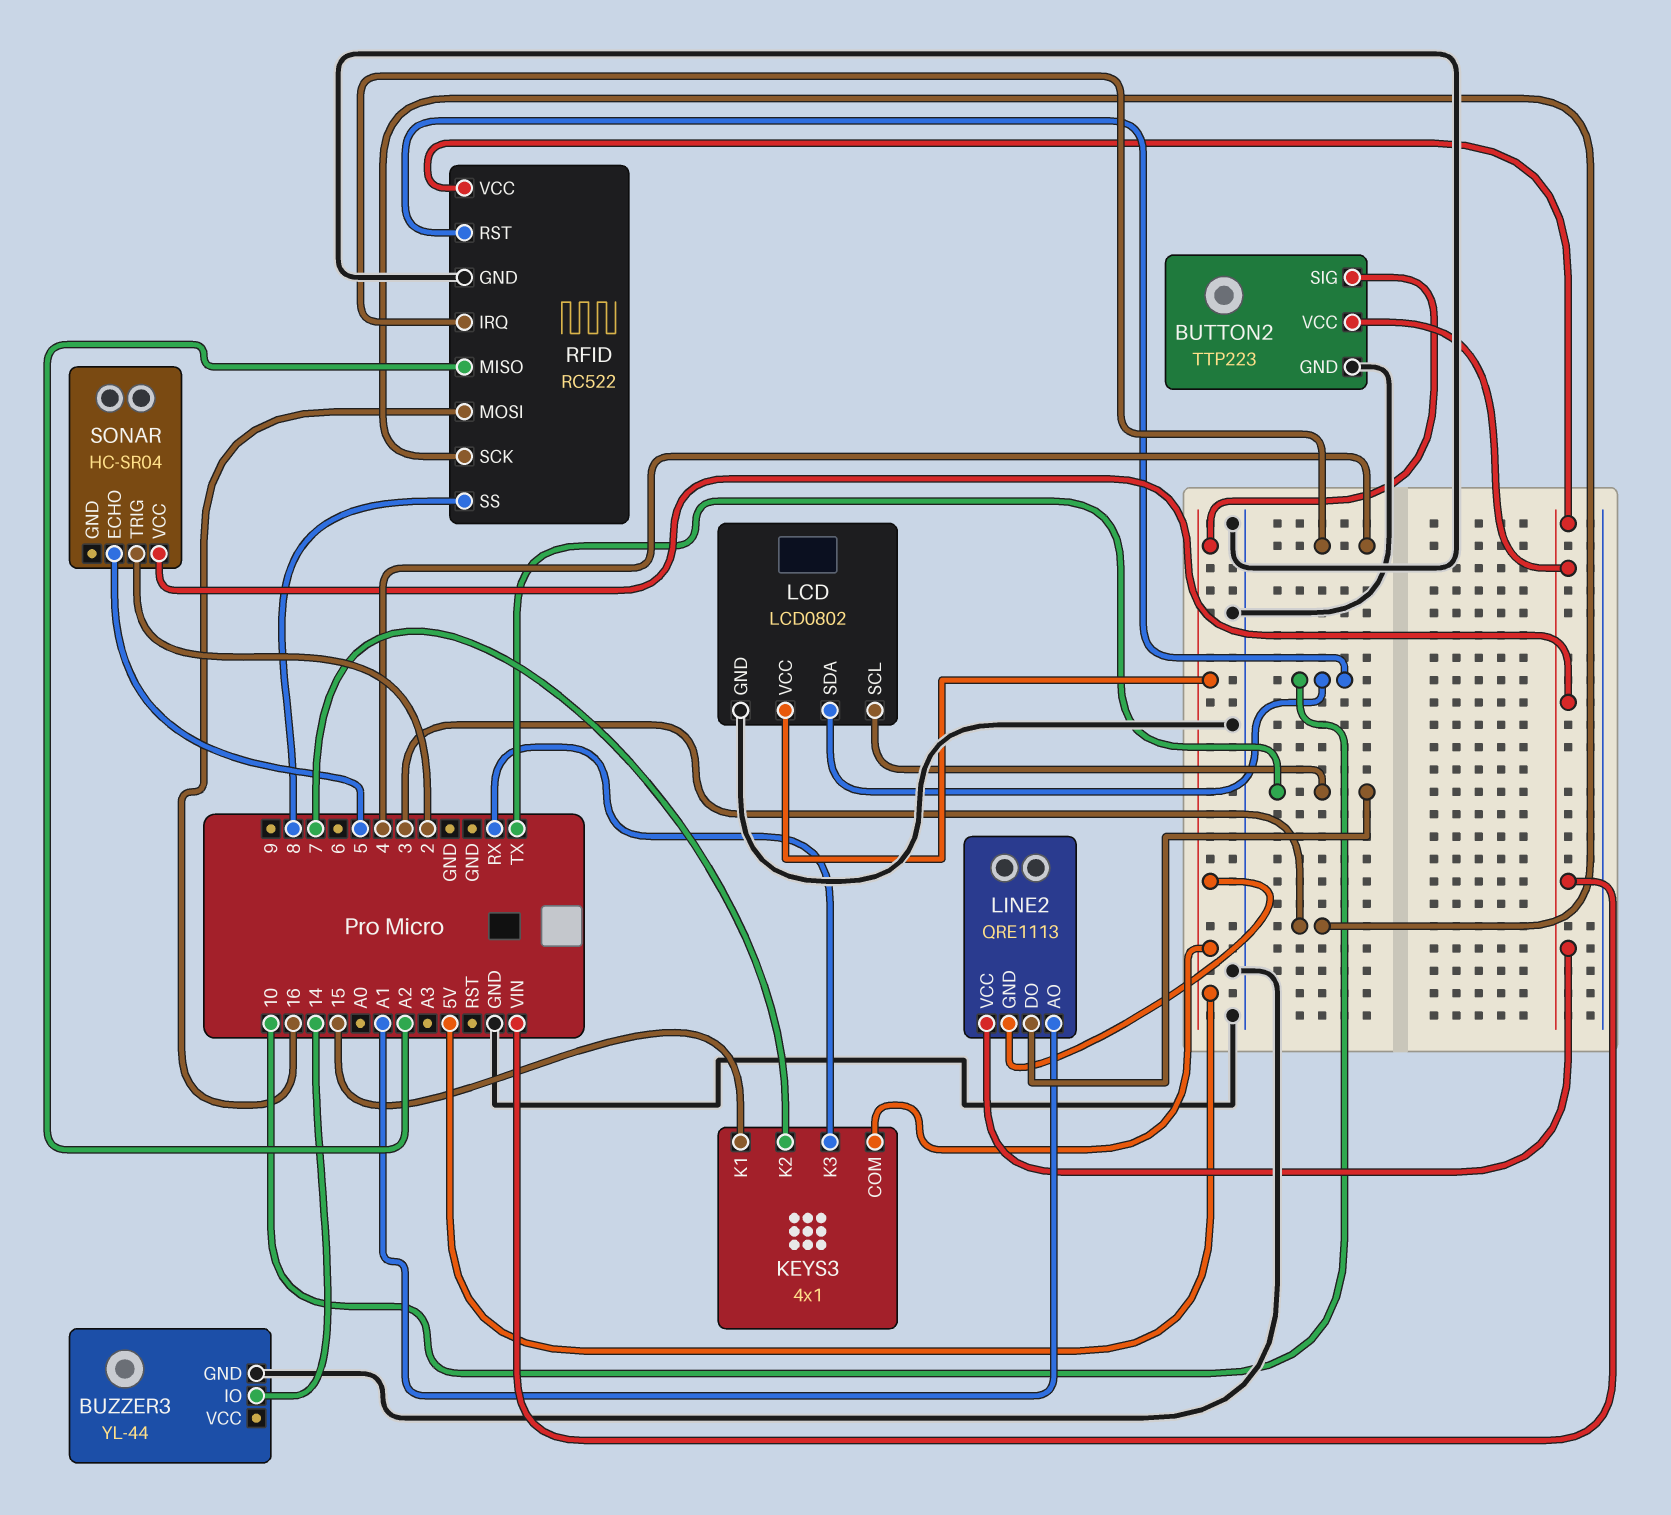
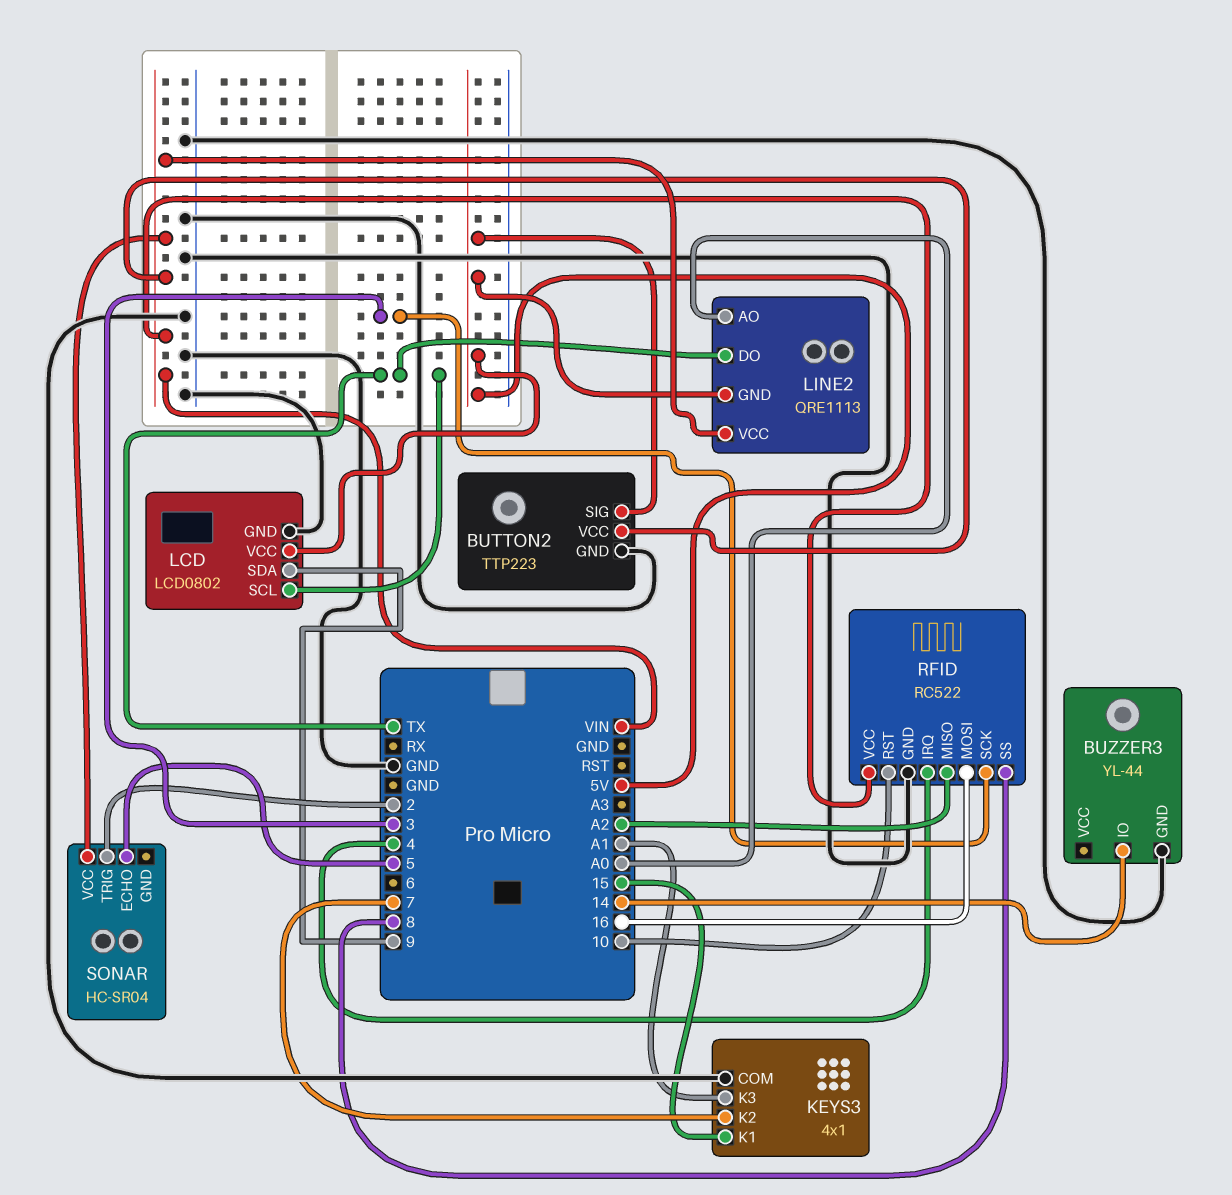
KEYS3 pin COM: 5V -> GND
KEYS3 pin K3: RX -> A1
LCD pin SDA: 10 -> 9
LINE2 pin AO: A1 -> A0

